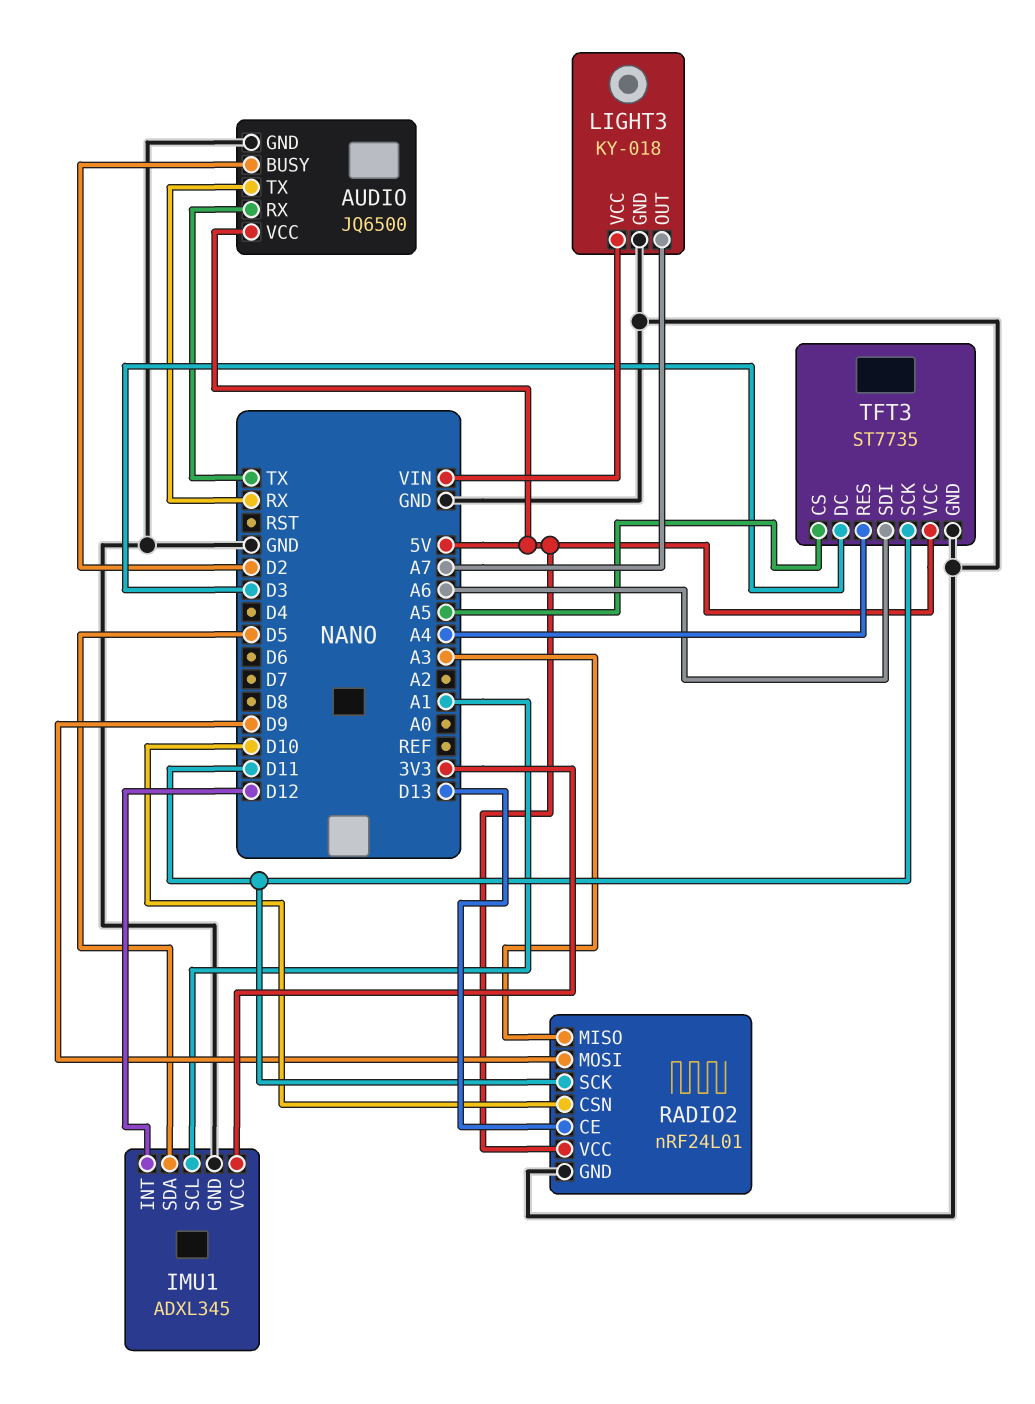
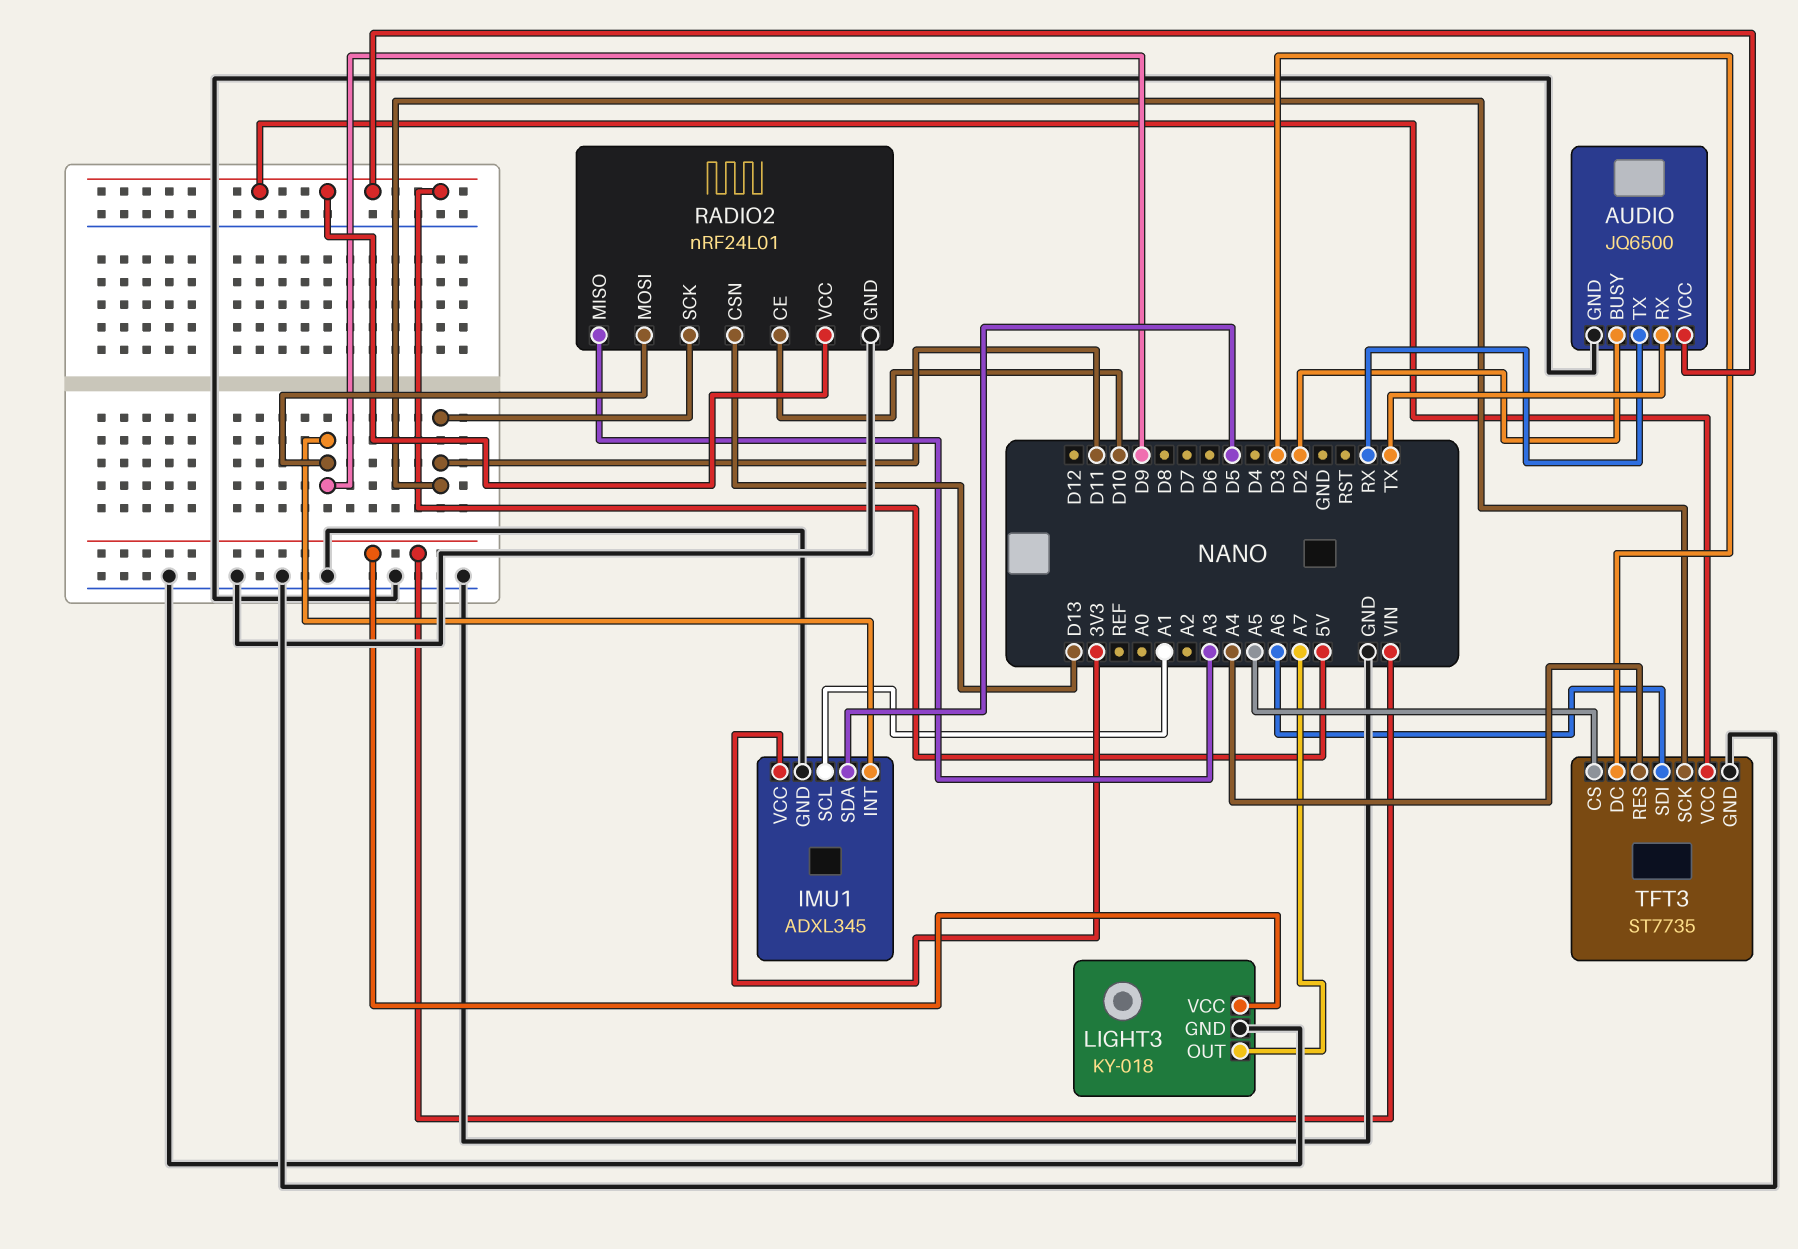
IMU1 pin INT: D12 -> D9
RADIO2 pin CE: D13 -> D10
RADIO2 pin CSN: D10 -> D13

